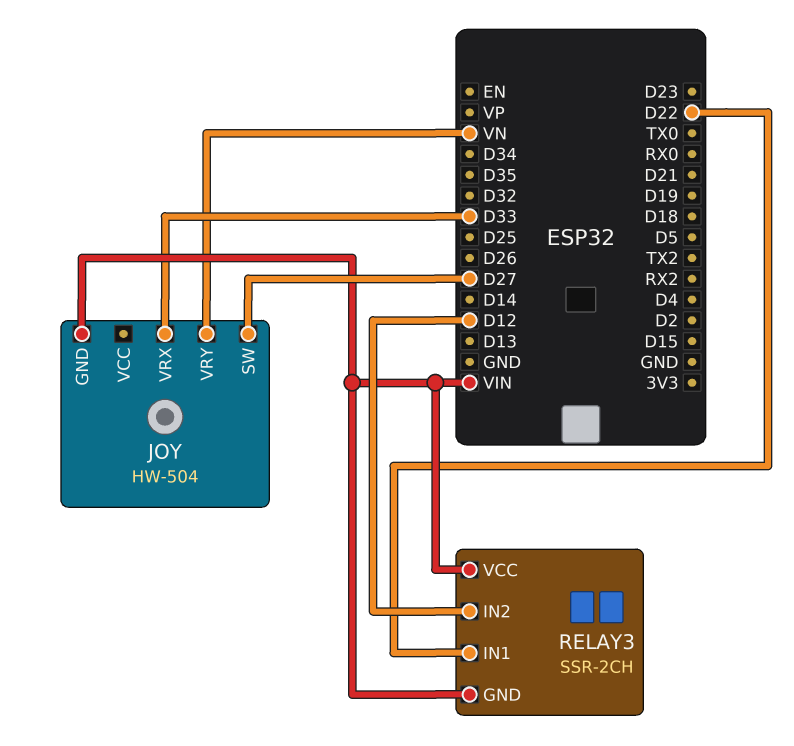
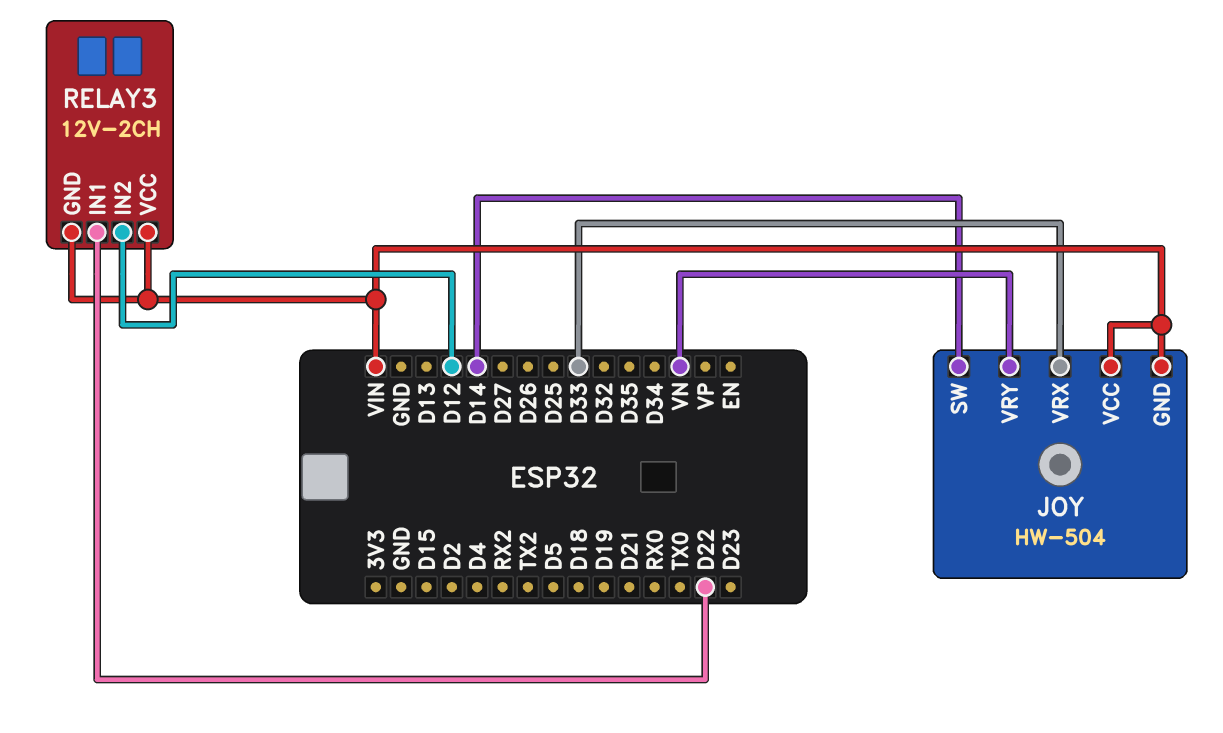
JOY pin SW: D27 -> D14
JOY pin VCC: none -> VIN
RELAY3: SSR-2CH -> 12V-2CH

